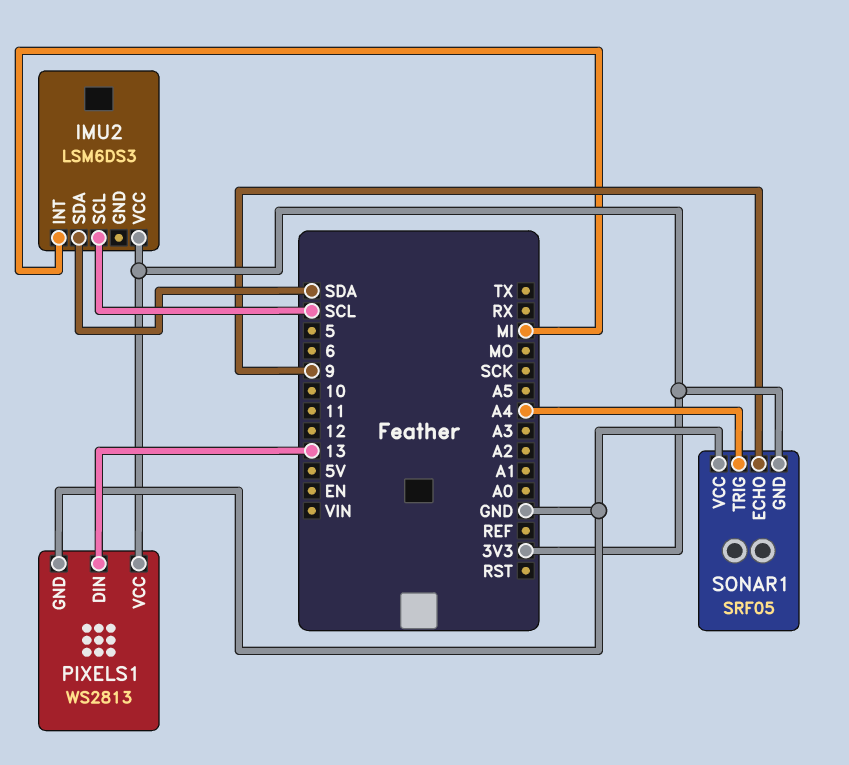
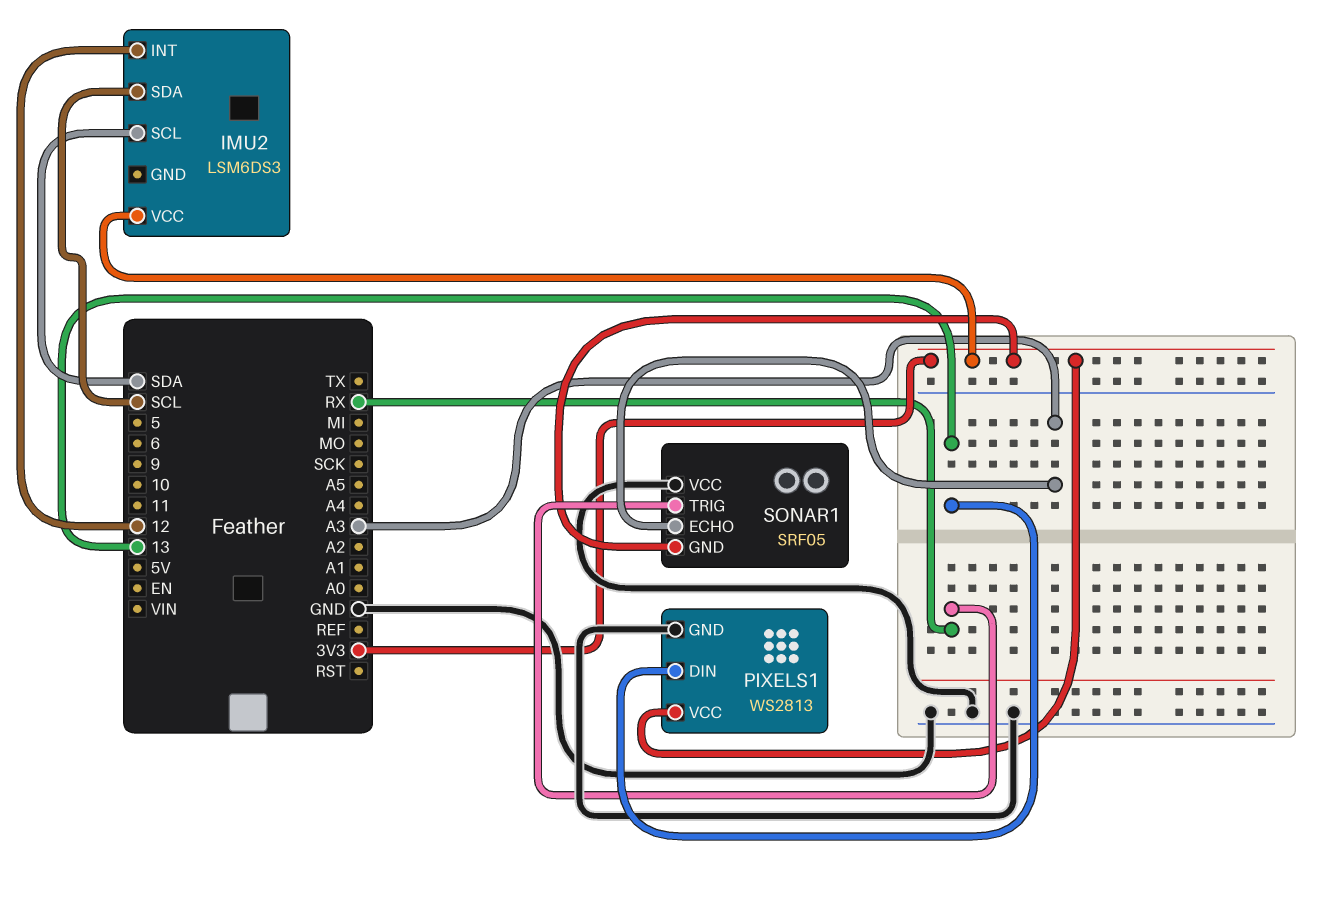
IMU2 pin INT: MI -> 12
IMU2 pin SCL: SCL -> SDA
IMU2 pin SDA: SDA -> SCL
SONAR1 pin ECHO: 9 -> A3
SONAR1 pin TRIG: A4 -> RX

